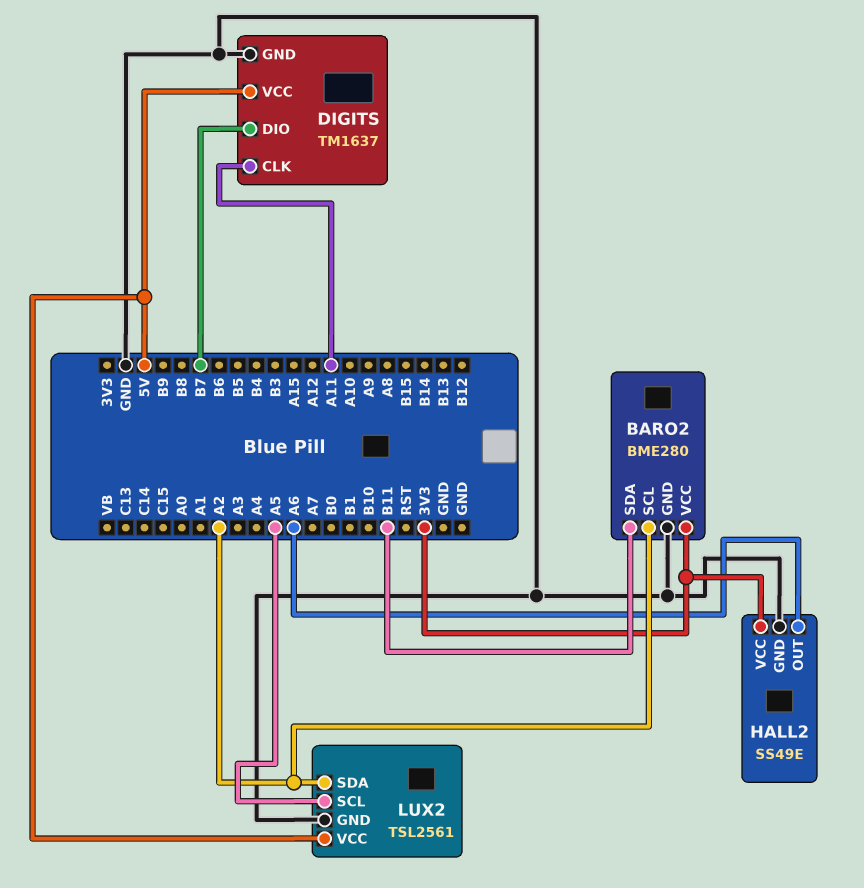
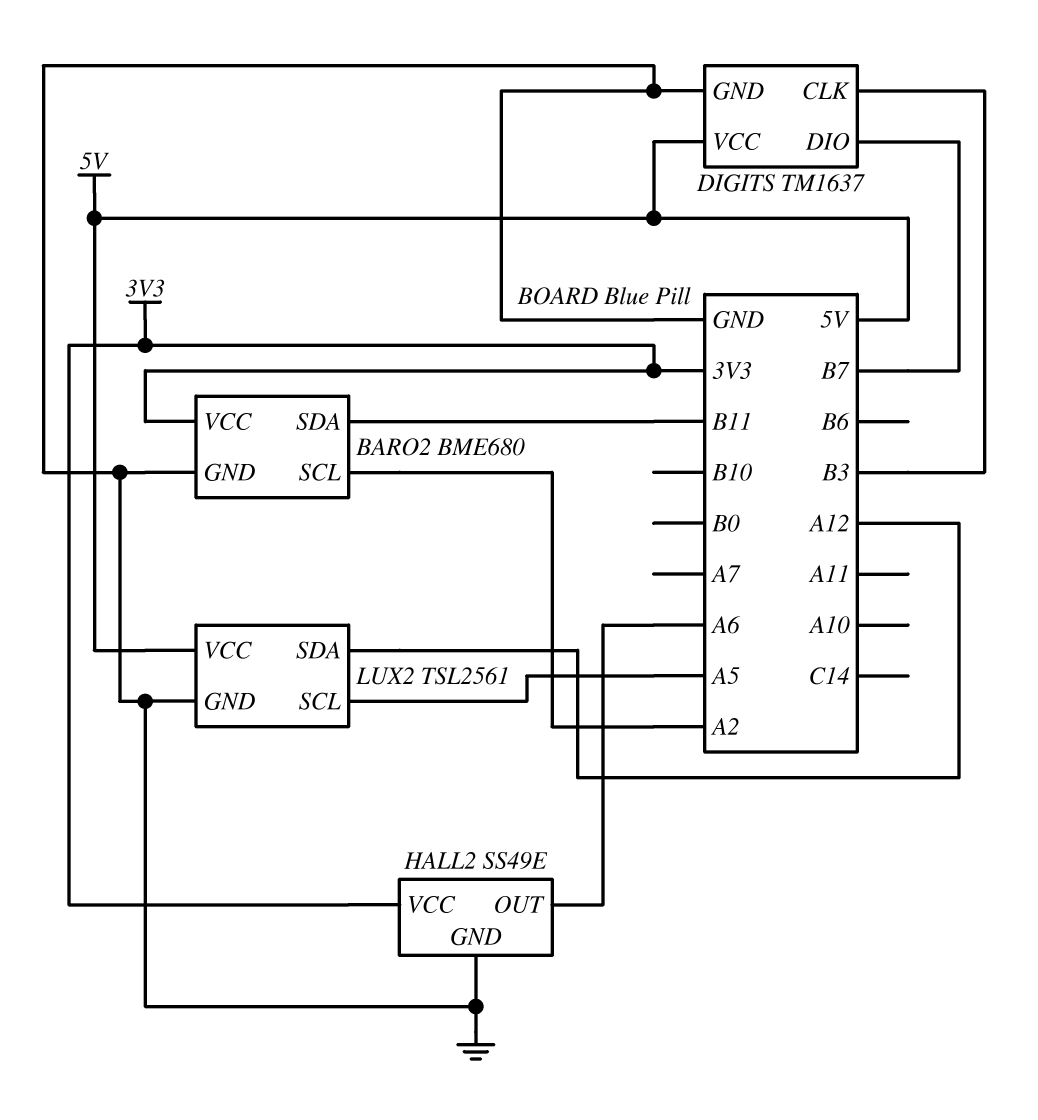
BARO2: BME280 -> BME680
DIGITS pin CLK: A11 -> B3
LUX2 pin SDA: A2 -> A12

